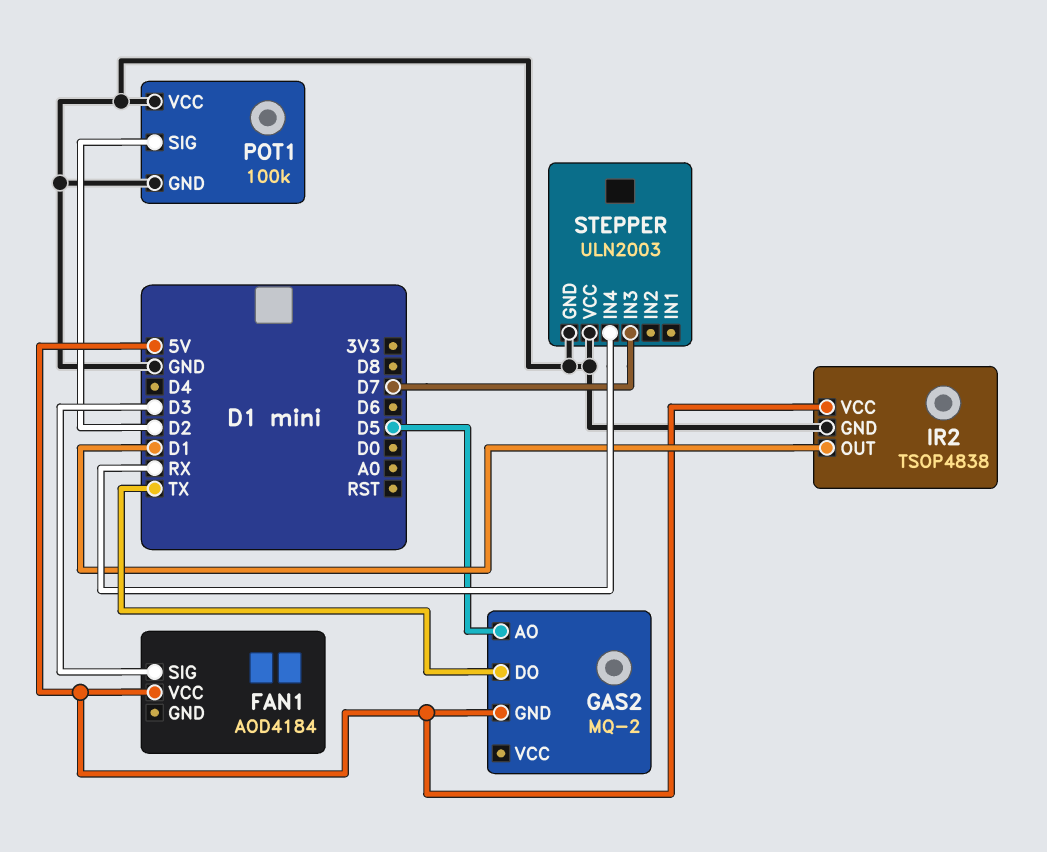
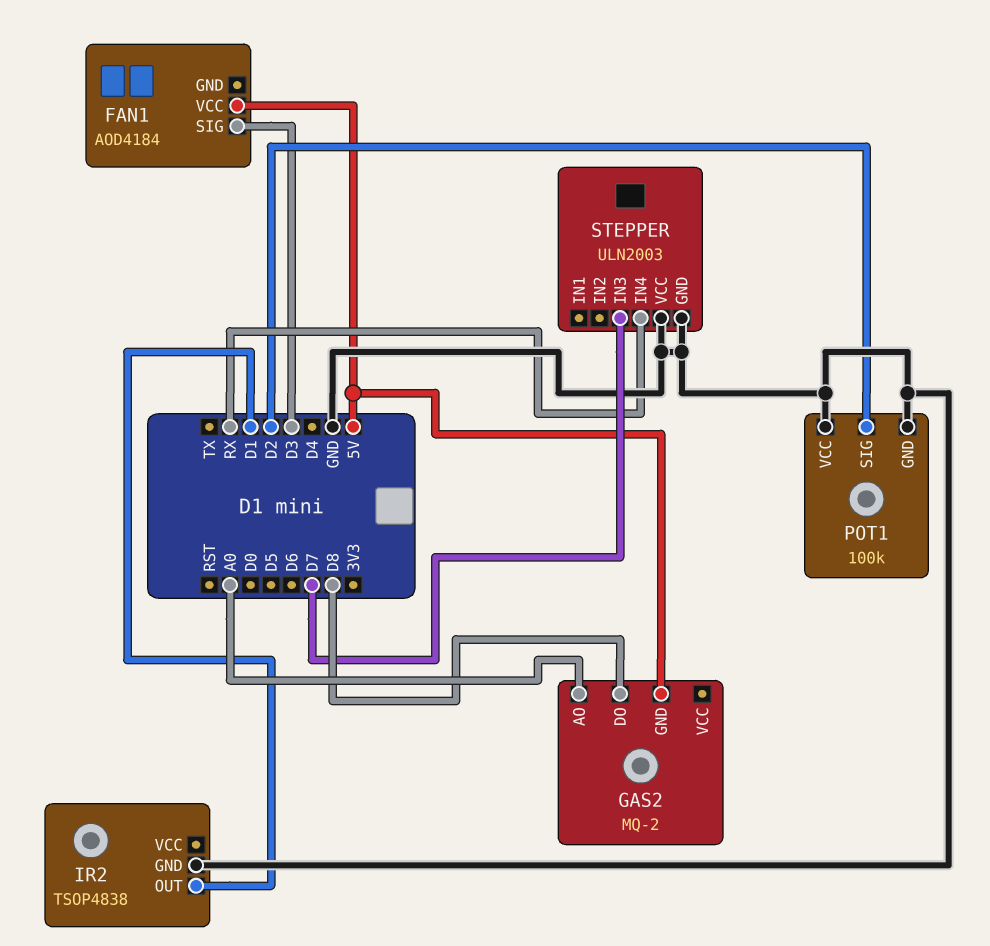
GAS2 pin AO: D5 -> A0
GAS2 pin DO: TX -> D8
IR2 pin VCC: 5V -> none

